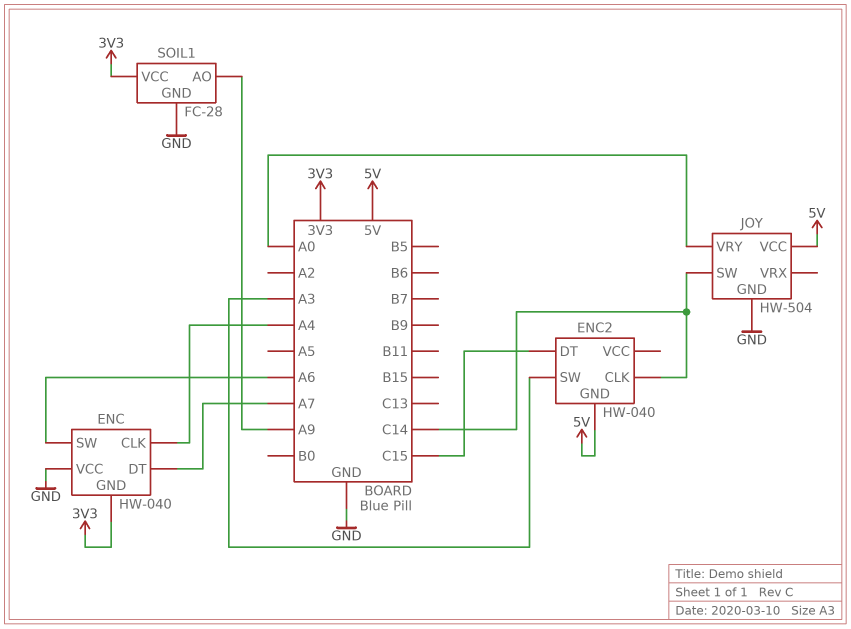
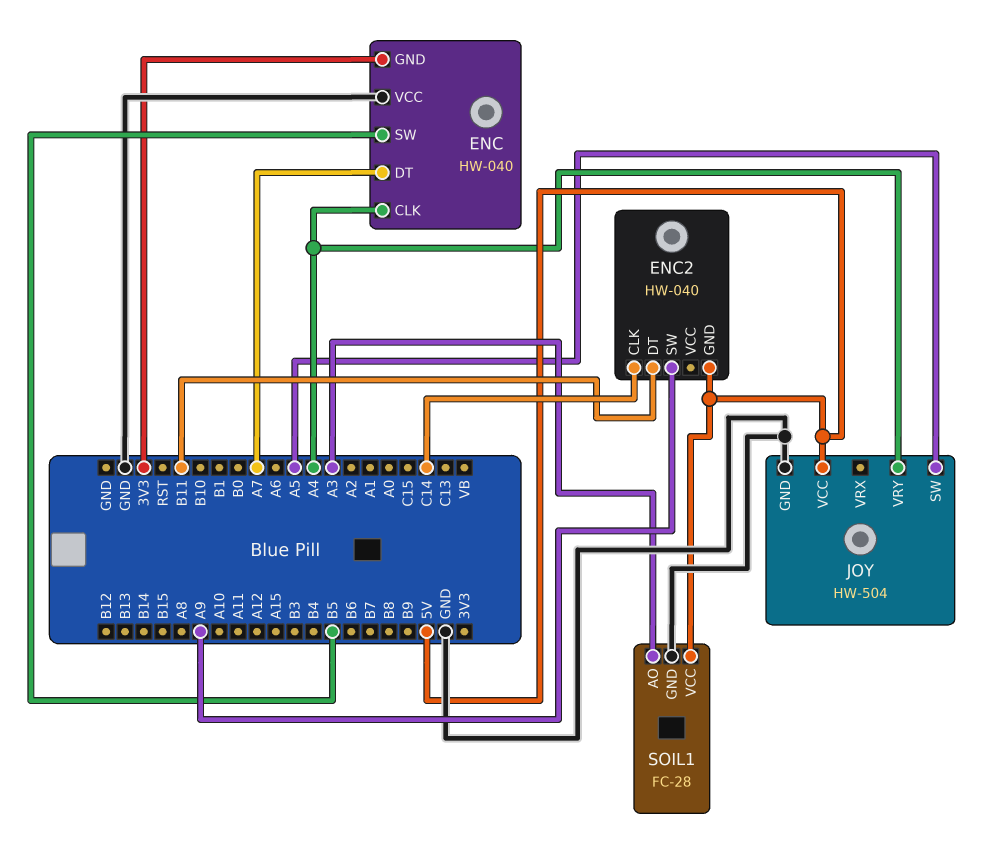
ENC pin SW: A6 -> B5
ENC2 pin DT: C15 -> B11
ENC2 pin SW: A3 -> A9
JOY pin SW: C14 -> A5
JOY pin VRY: A0 -> A4
SOIL1 pin AO: A9 -> A3
SOIL1 pin VCC: 3V3 -> 5V

